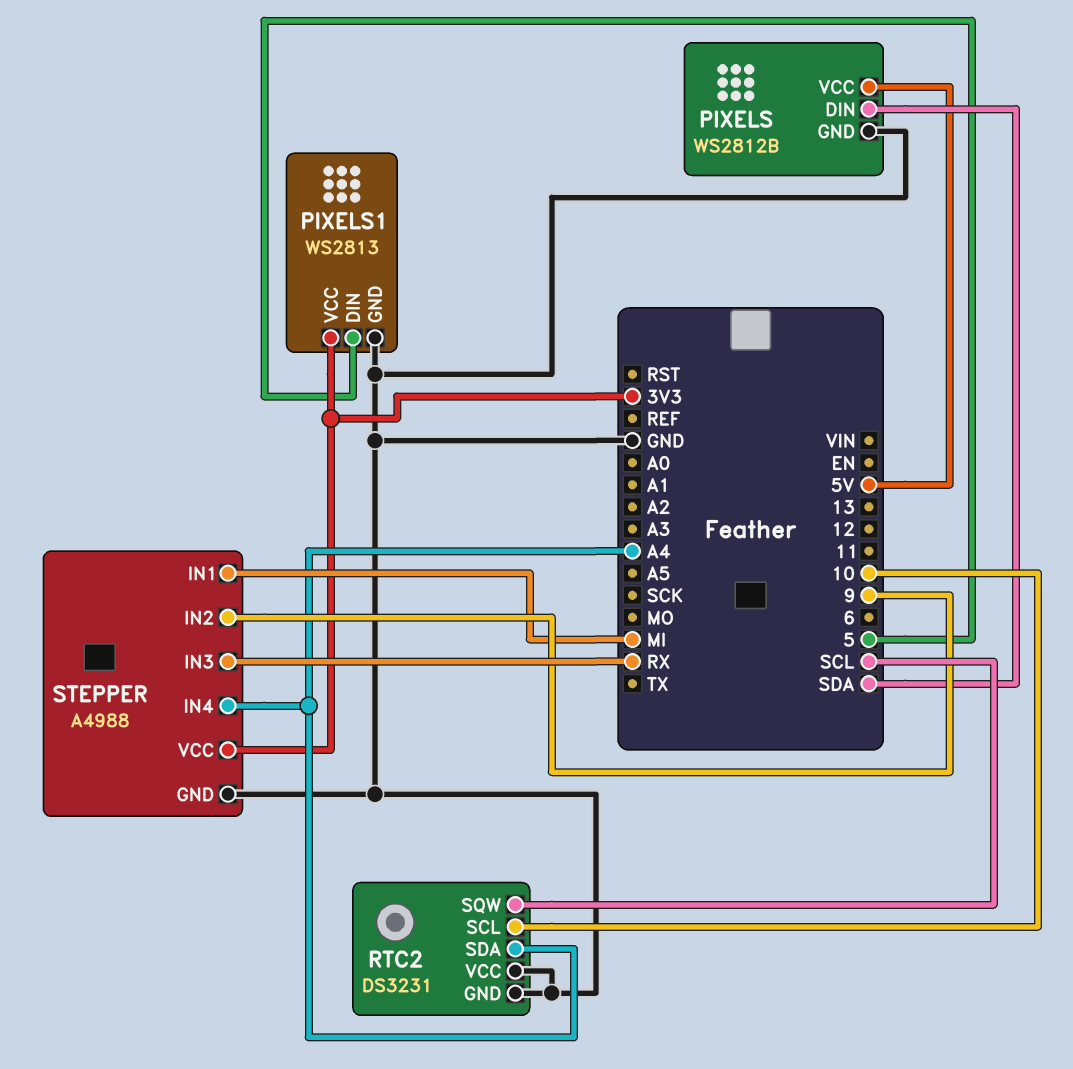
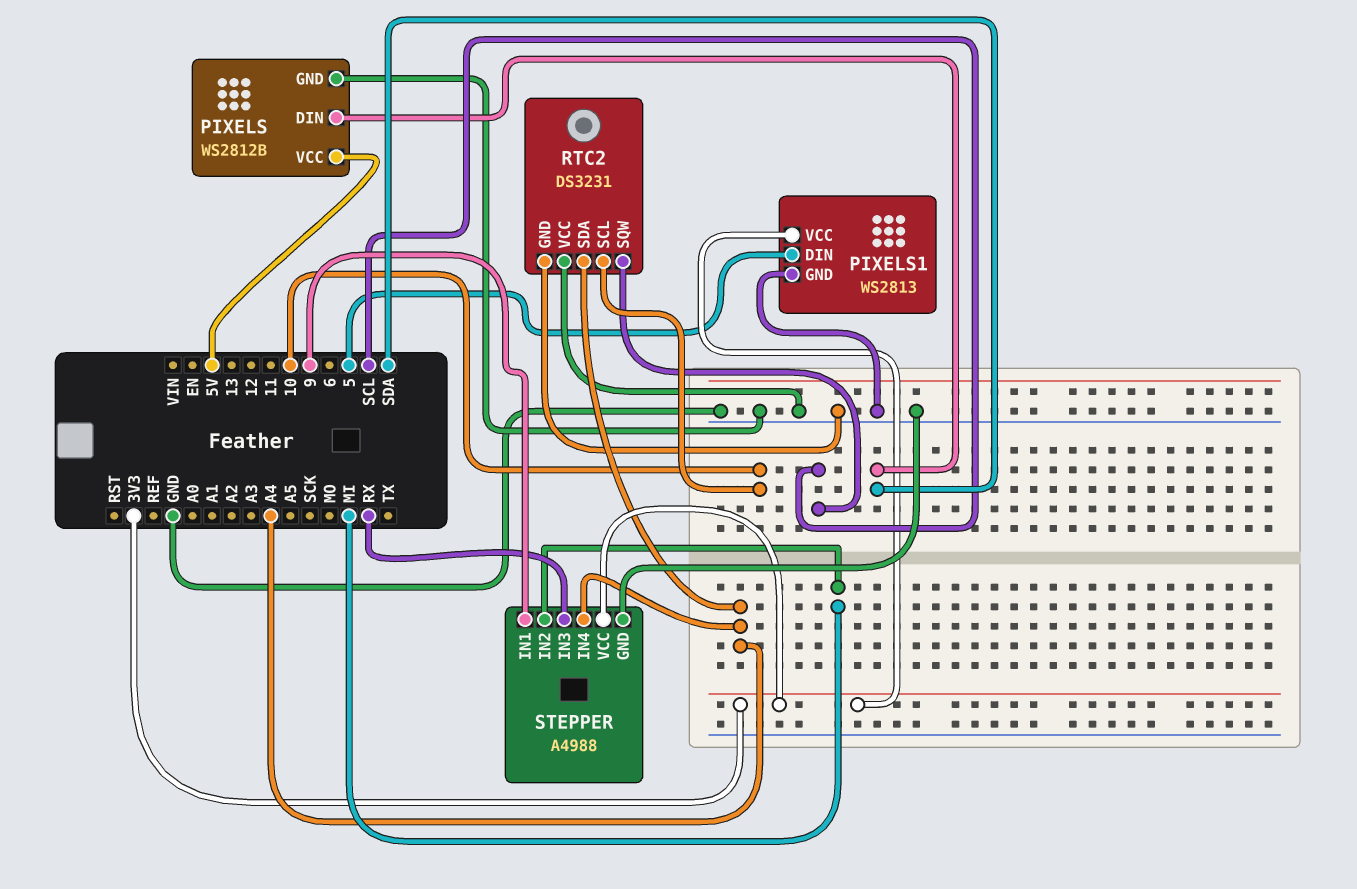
STEPPER pin IN1: MI -> 9
STEPPER pin IN2: 9 -> MI

